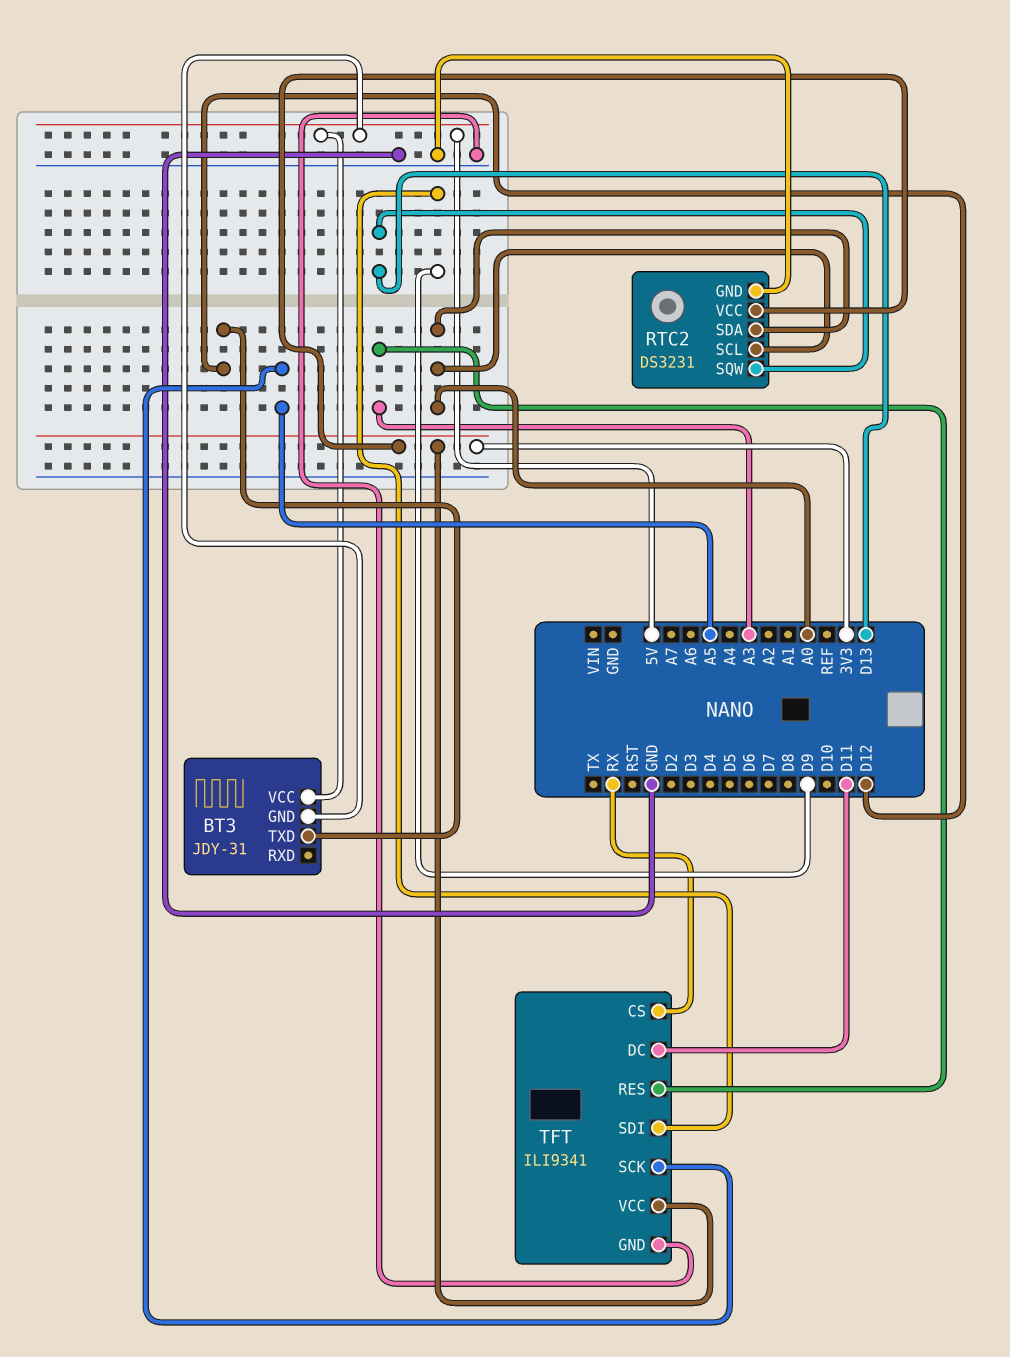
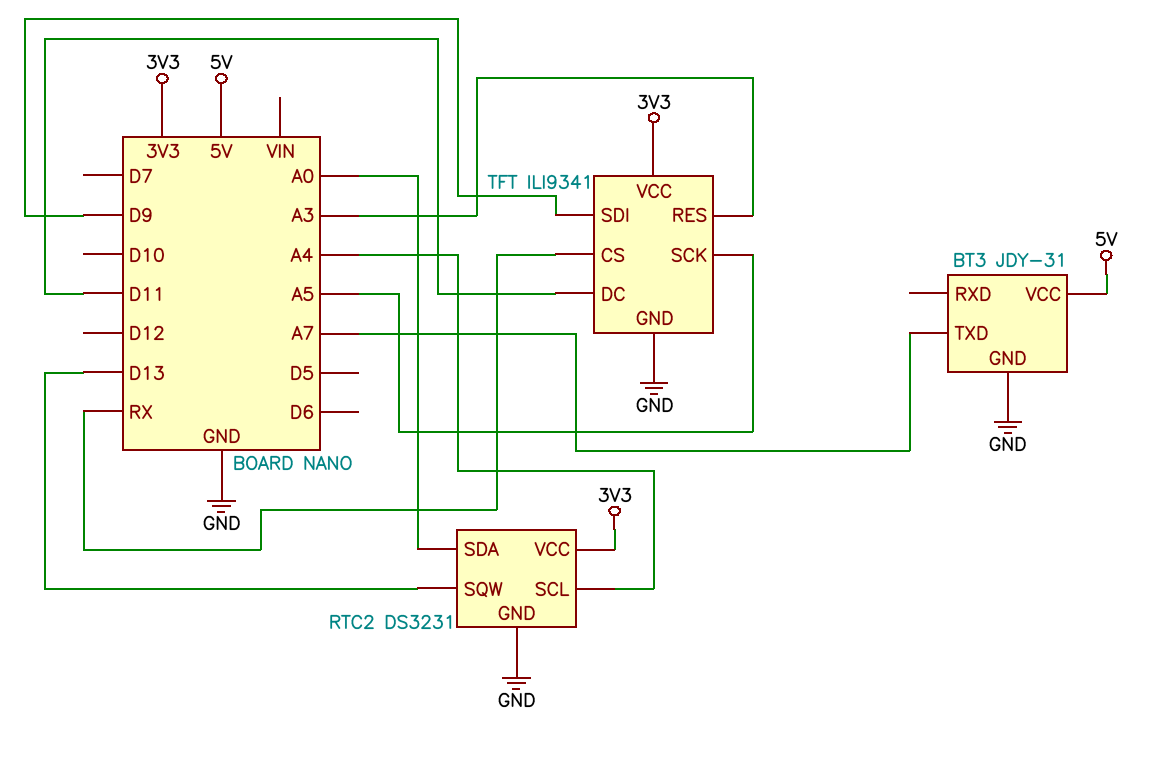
BT3 pin GND: 5V -> GND
BT3 pin TXD: D12 -> A7
RTC2 pin SCL: A0 -> A4

